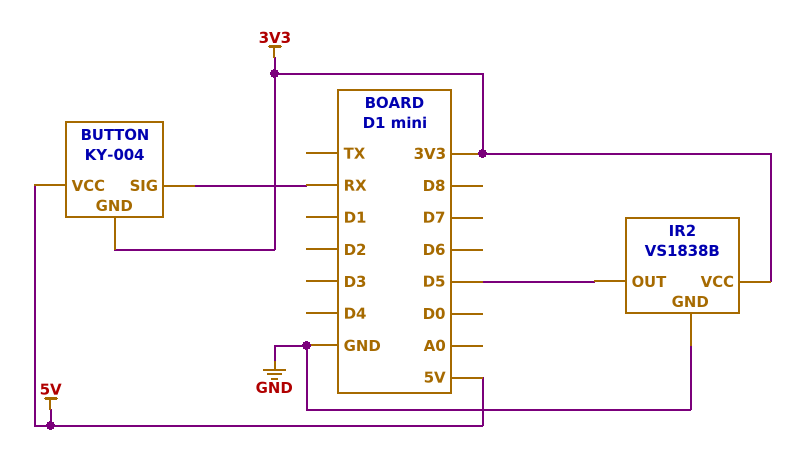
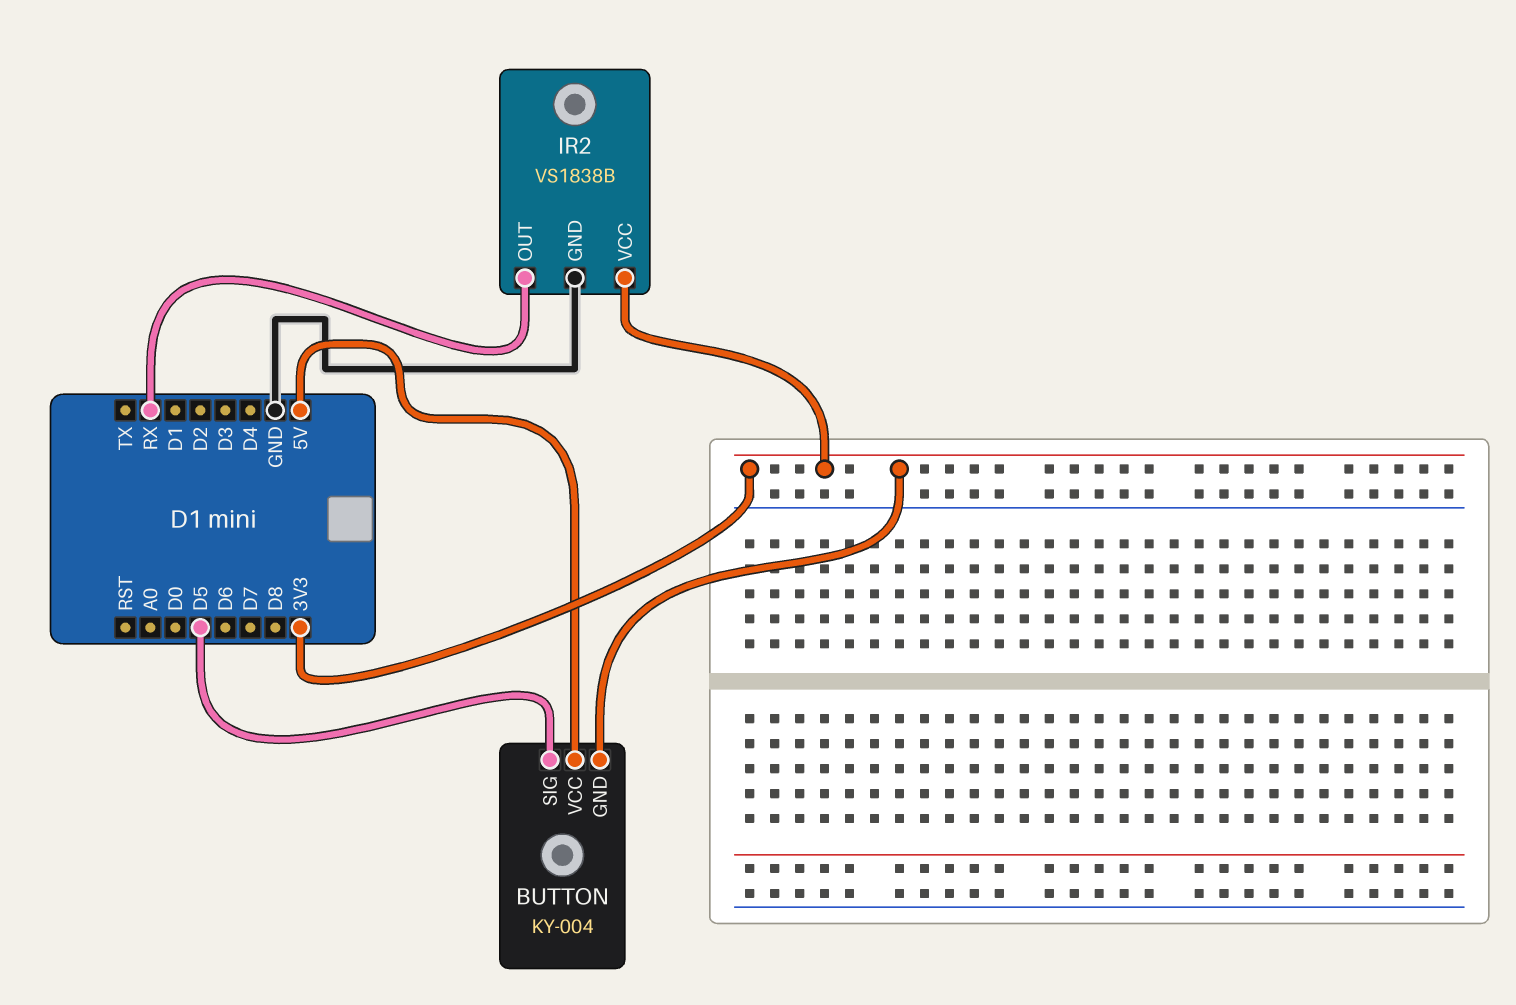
BUTTON pin SIG: RX -> D5
IR2 pin OUT: D5 -> RX

